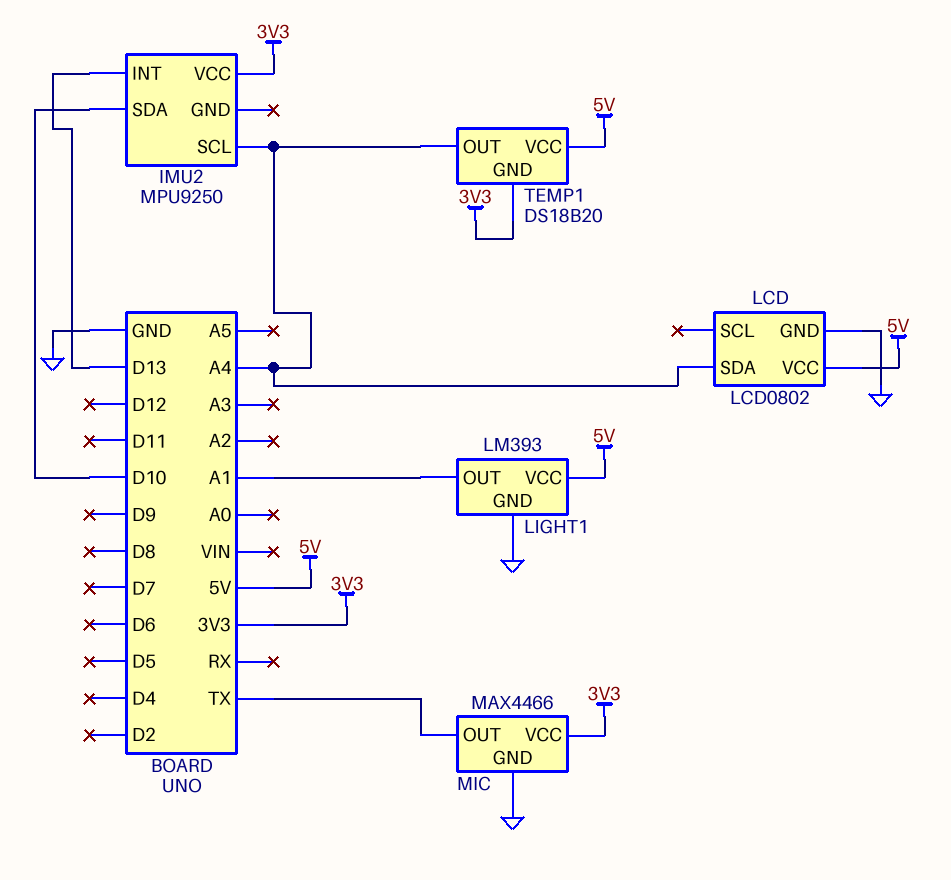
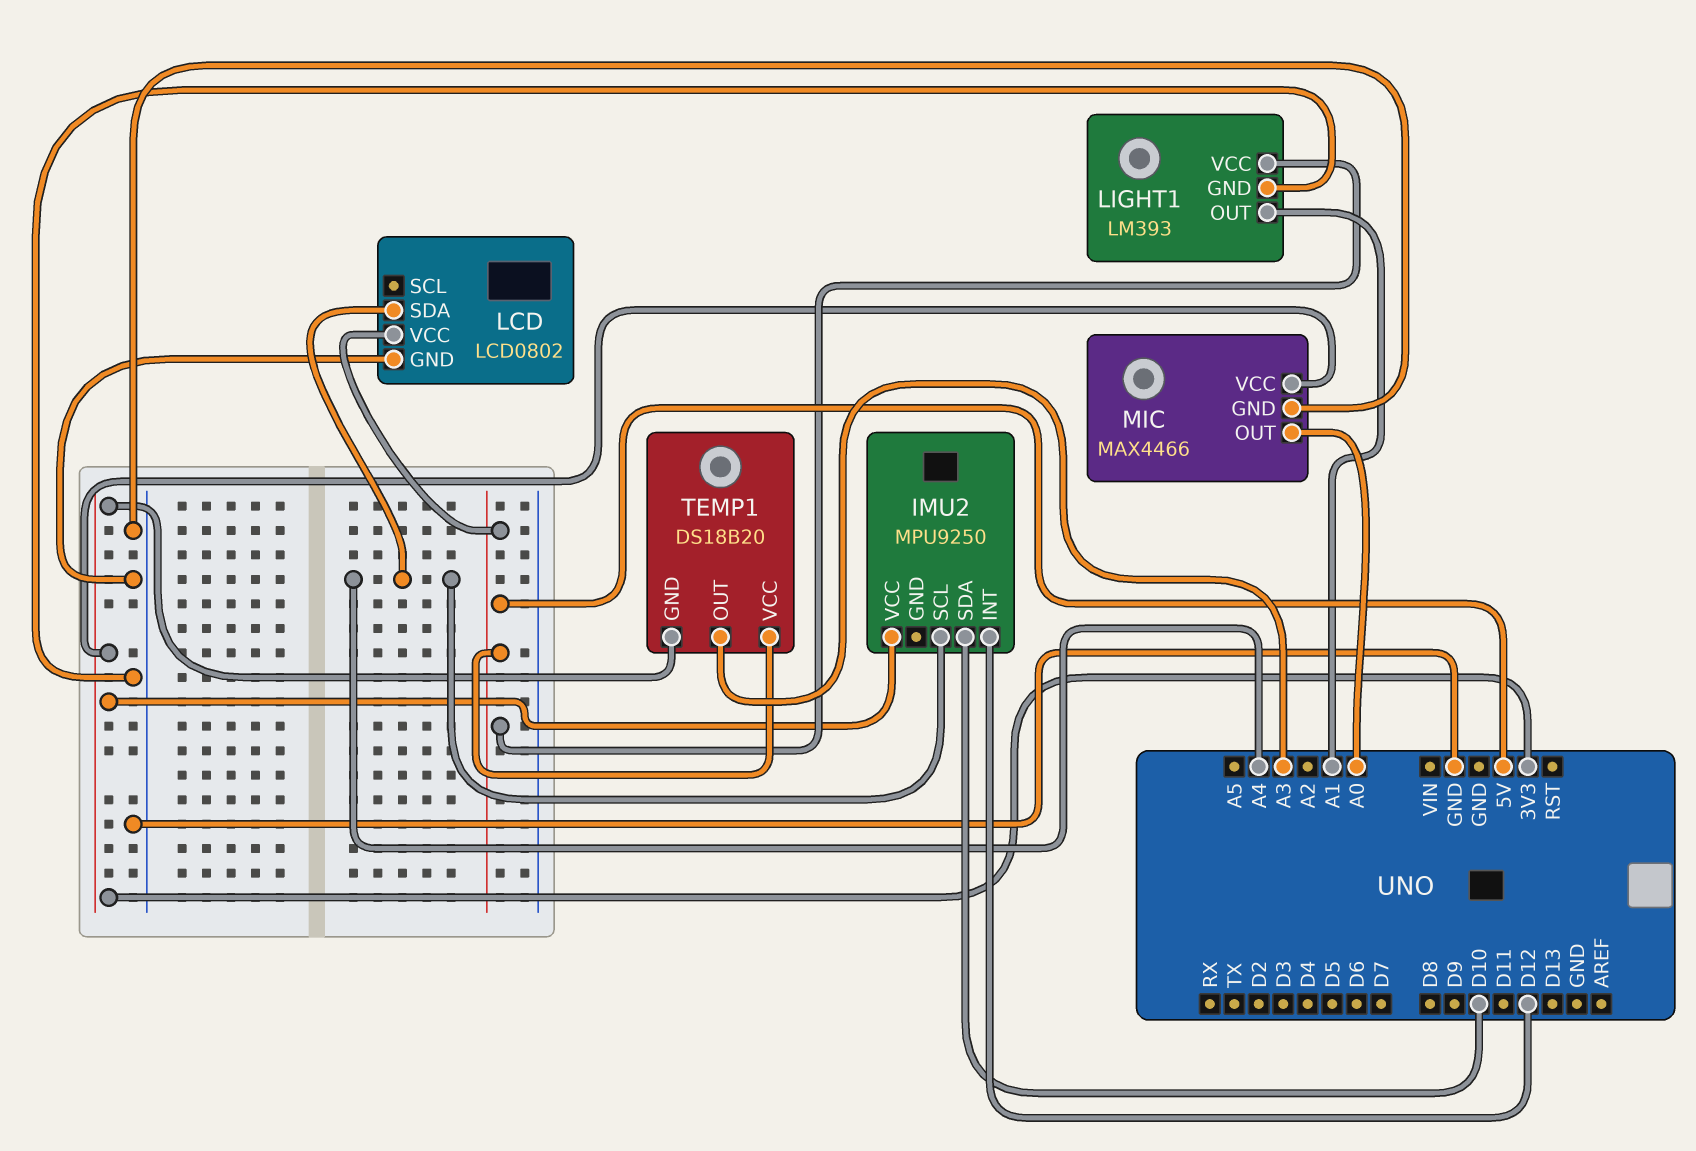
IMU2 pin INT: D13 -> D12
MIC pin OUT: TX -> A0
TEMP1 pin OUT: A4 -> A3

